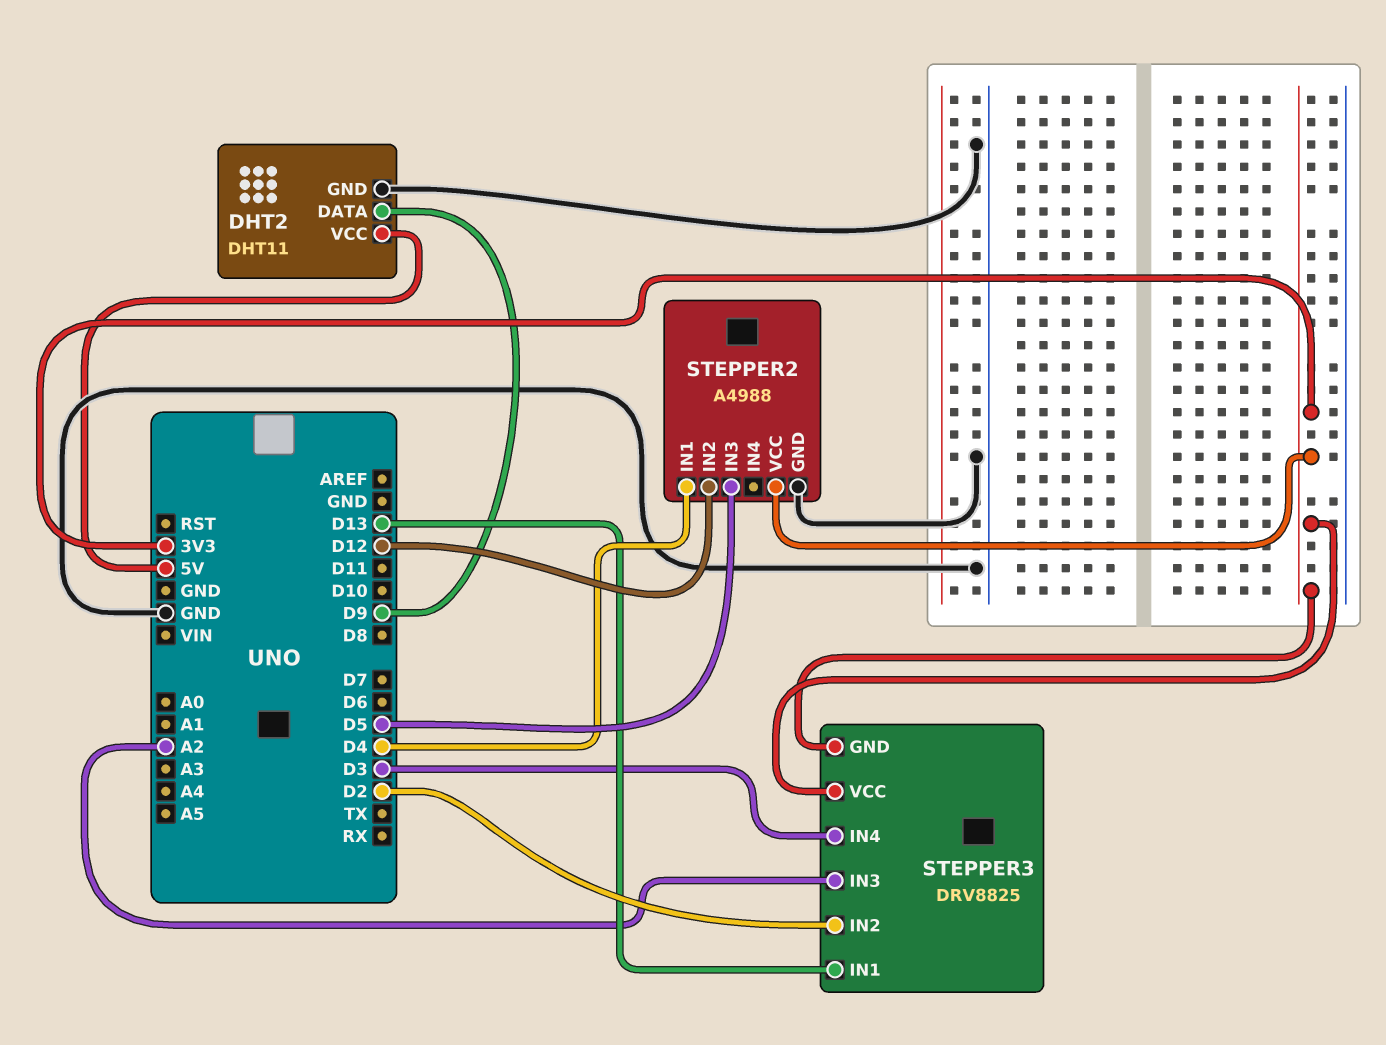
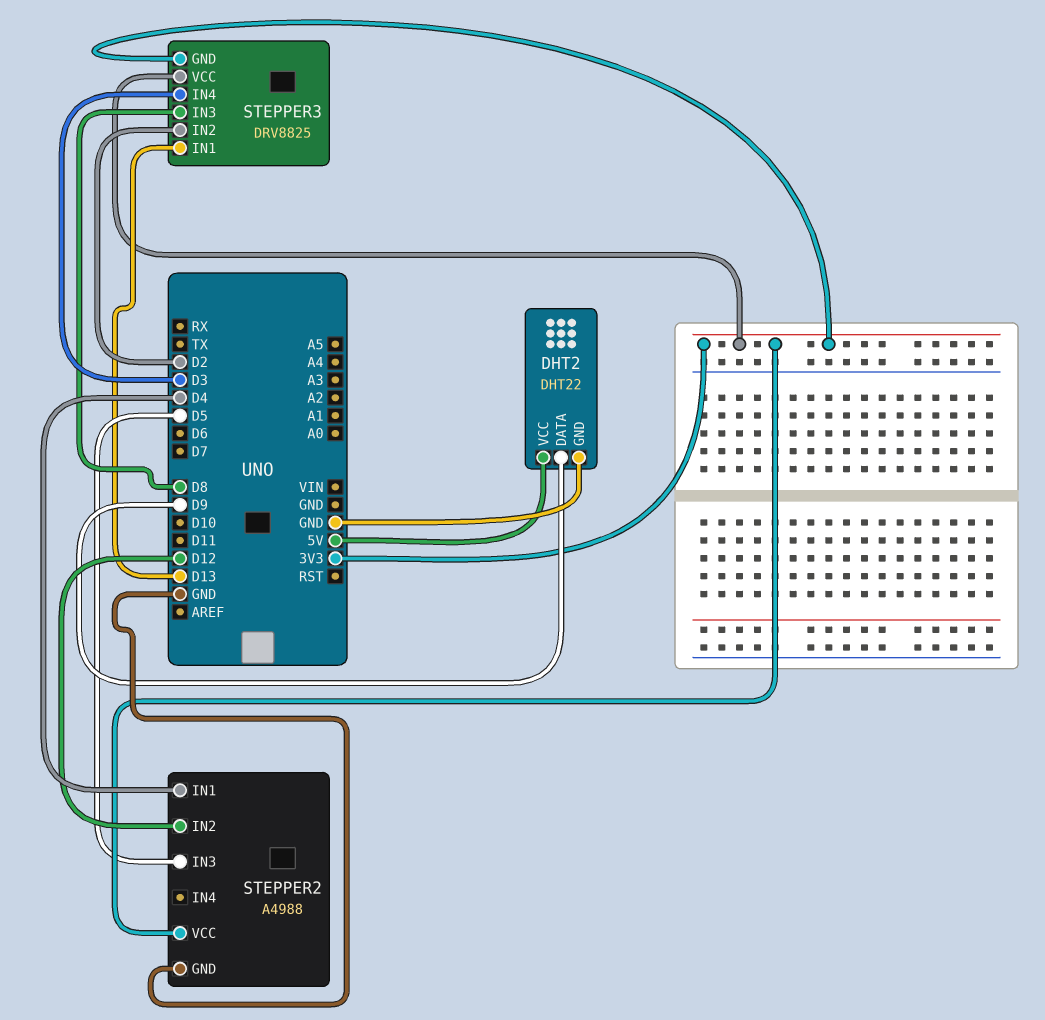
DHT2: DHT11 -> DHT22
STEPPER3 pin IN3: A2 -> D8

